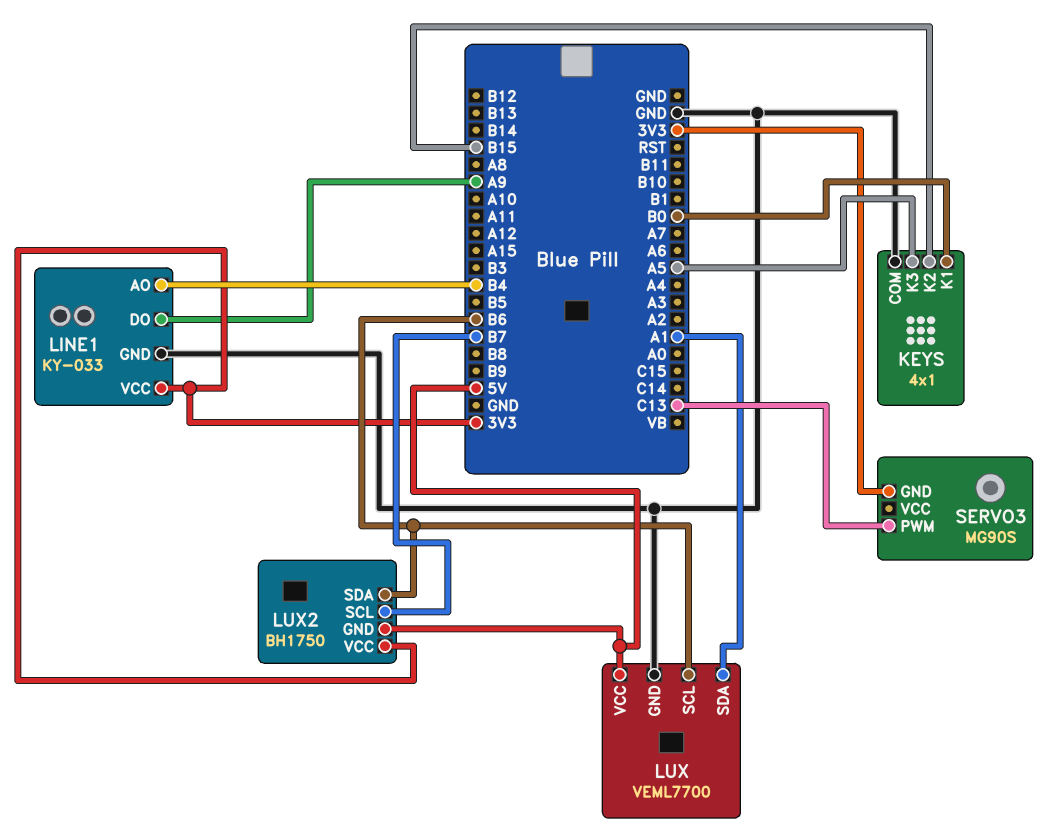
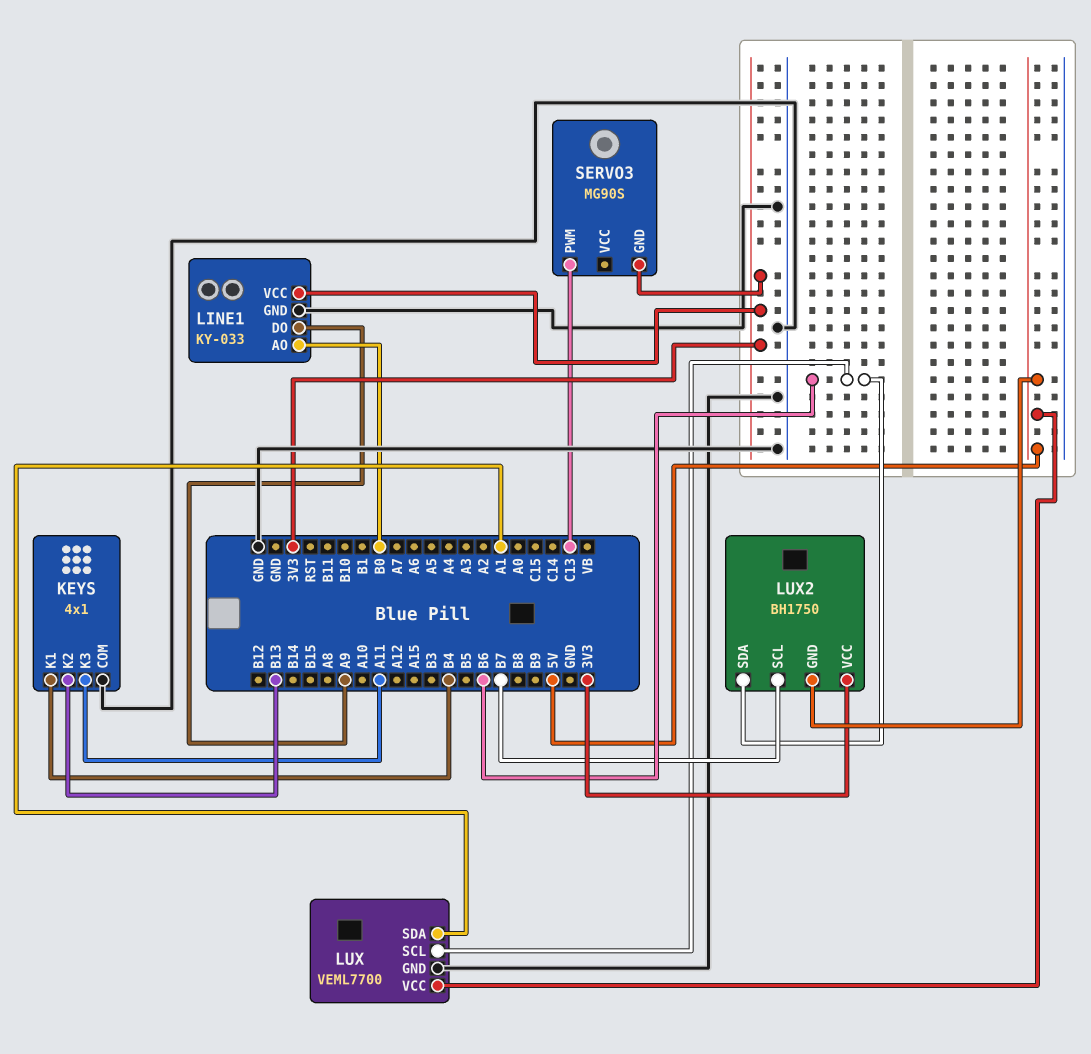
KEYS pin K1: B0 -> B4
KEYS pin K2: B15 -> B13
KEYS pin K3: A5 -> A11
LINE1 pin AO: B4 -> B0

